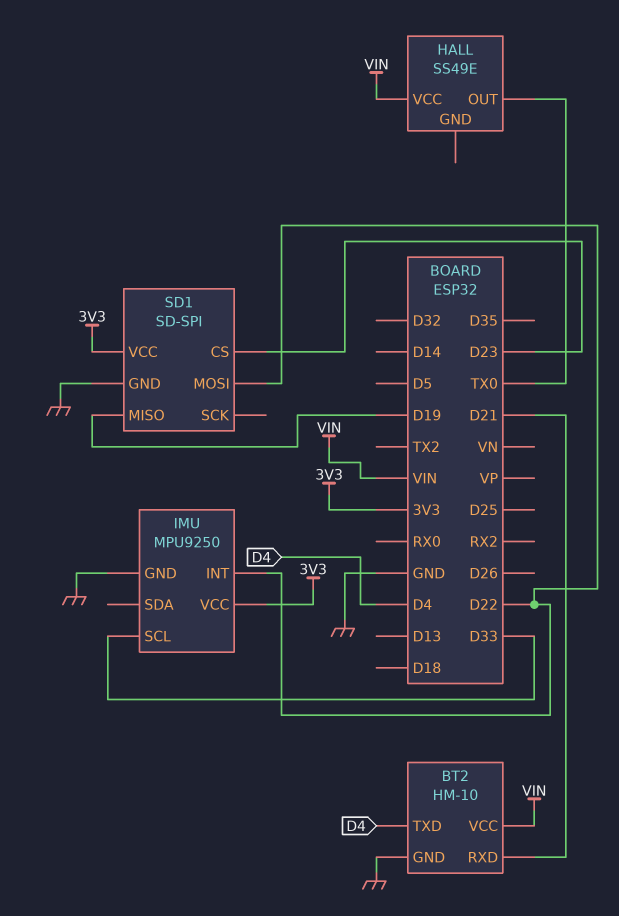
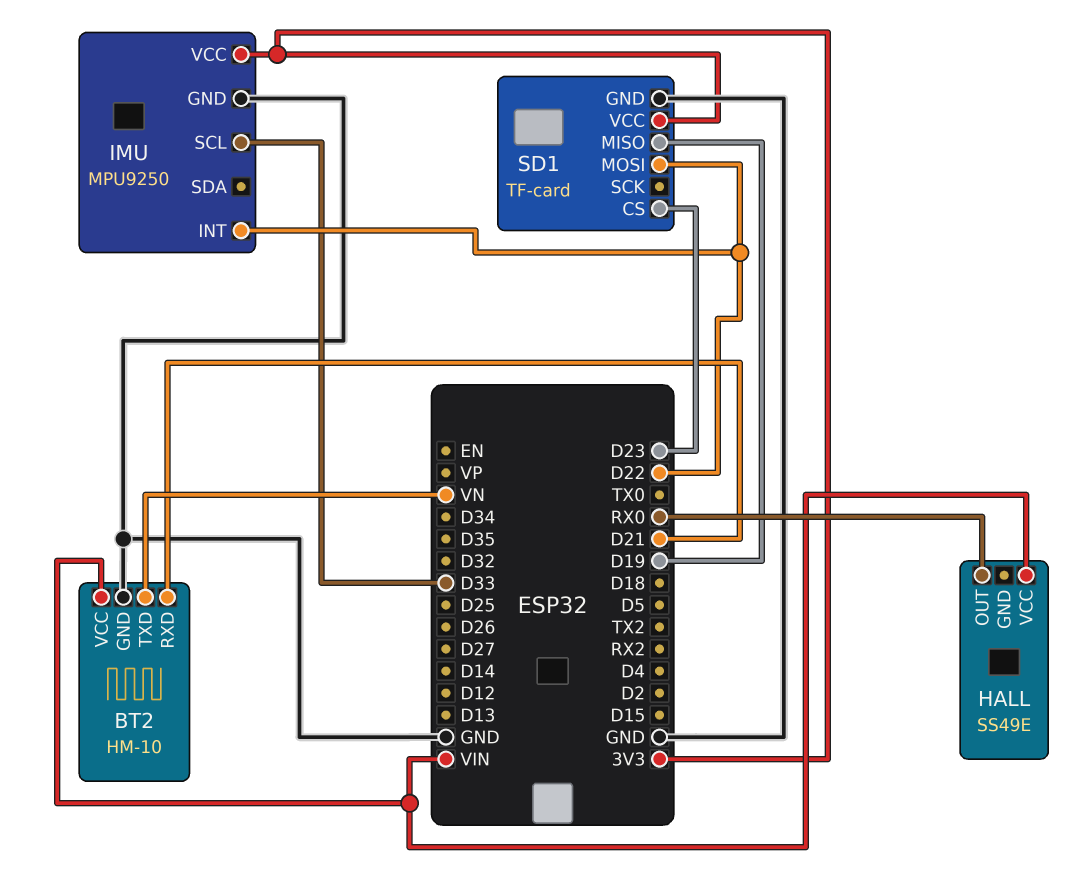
BT2 pin TXD: D4 -> VN
HALL pin OUT: TX0 -> RX0
SD1: SD-SPI -> TF-card

